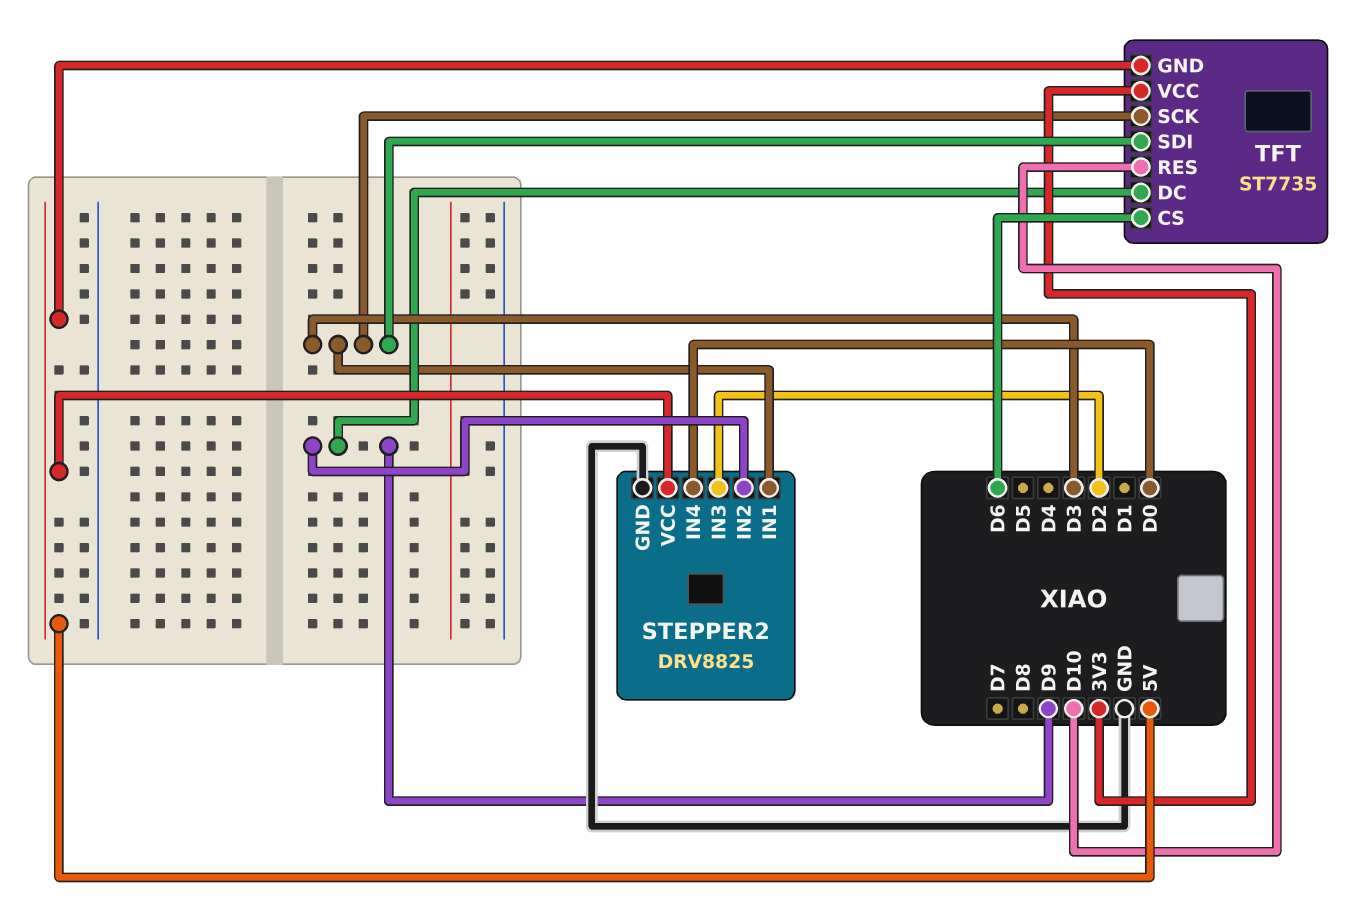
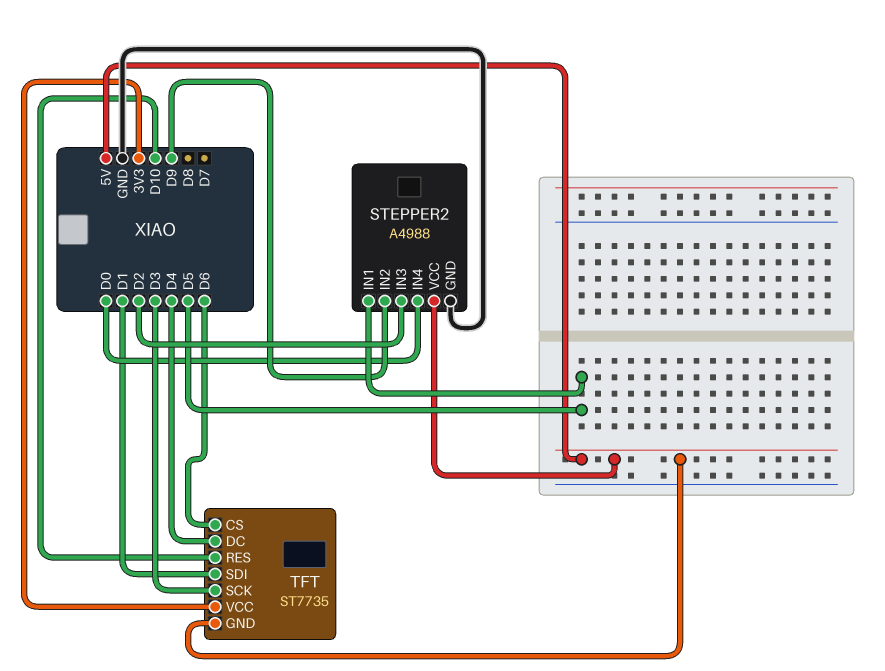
STEPPER2: DRV8825 -> A4988
STEPPER2 pin IN1: D3 -> D5
TFT pin DC: D9 -> D4
TFT pin SDI: D3 -> D1

